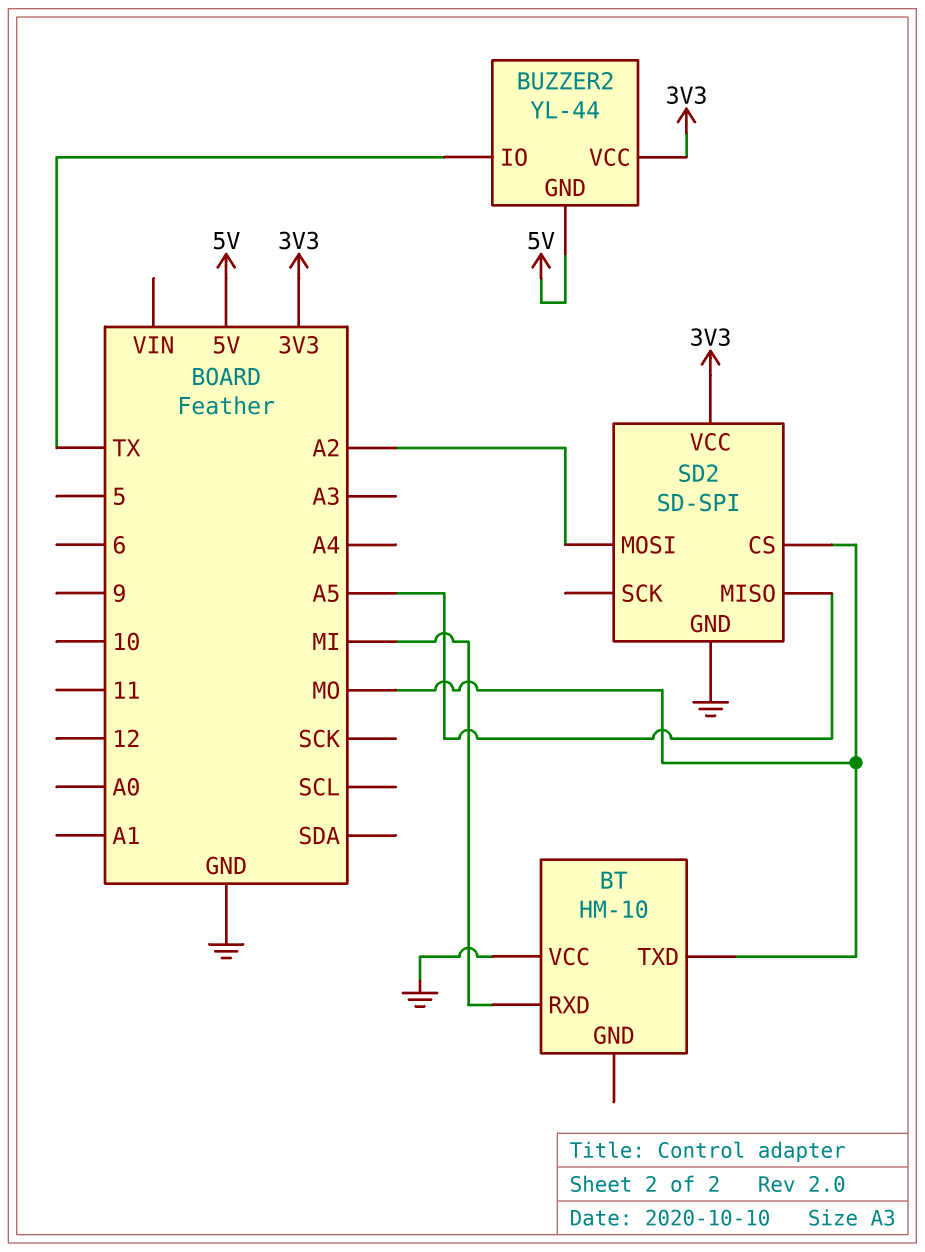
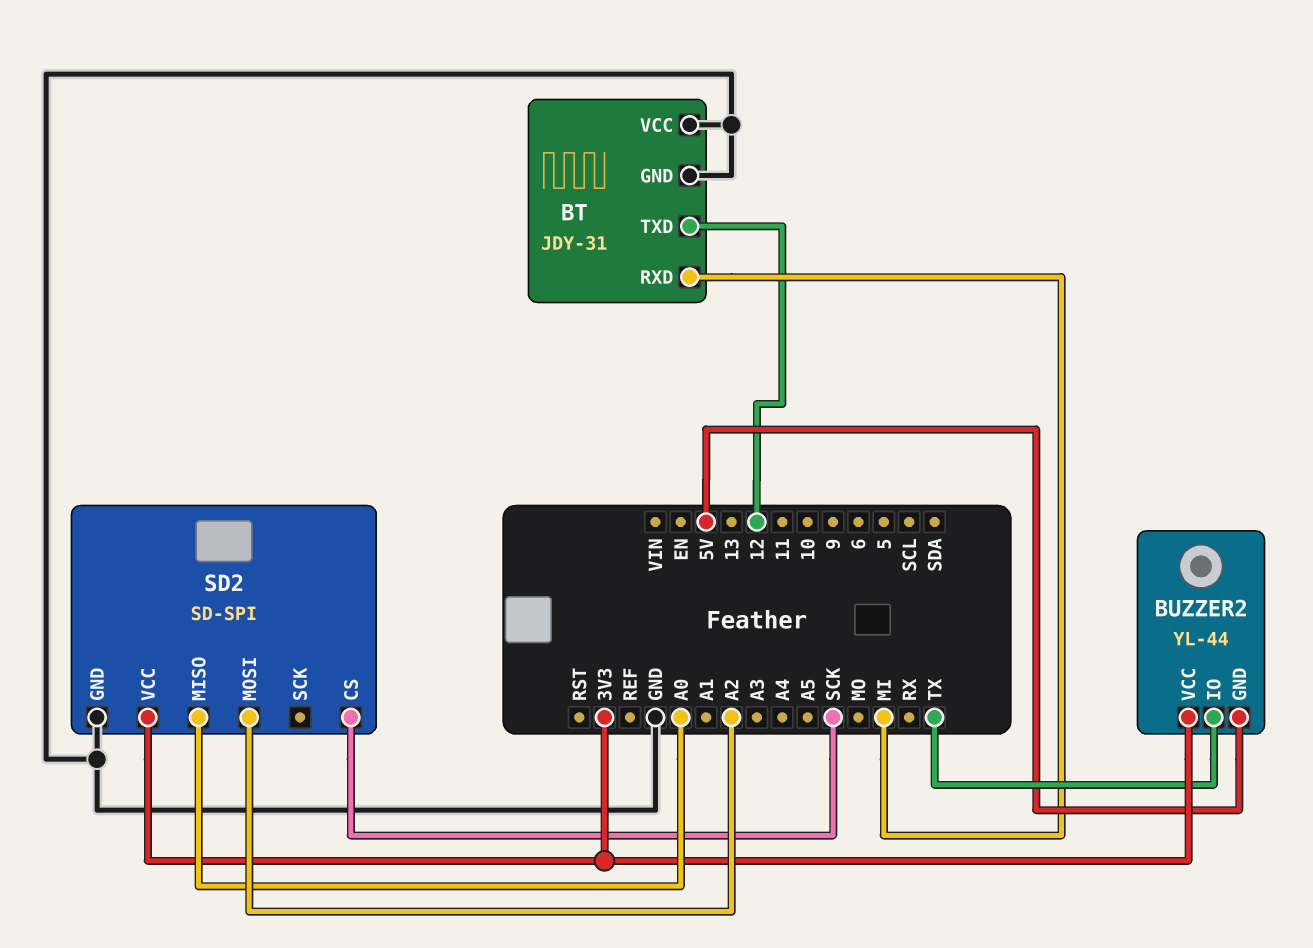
BT: HM-10 -> JDY-31
BT pin GND: none -> GND
BT pin TXD: MO -> 12
SD2 pin CS: MO -> SCK
SD2 pin MISO: A5 -> A0

